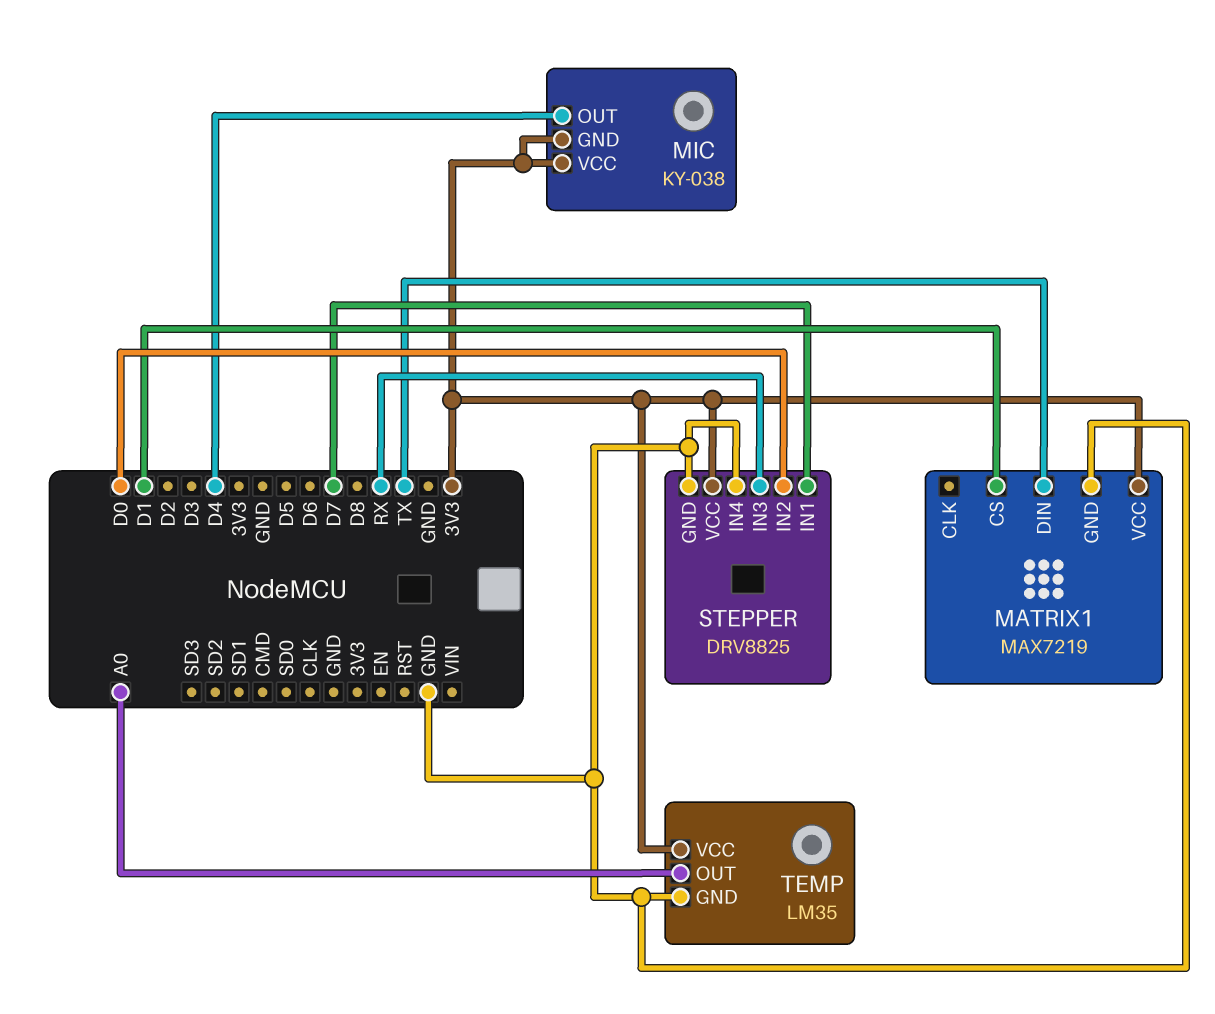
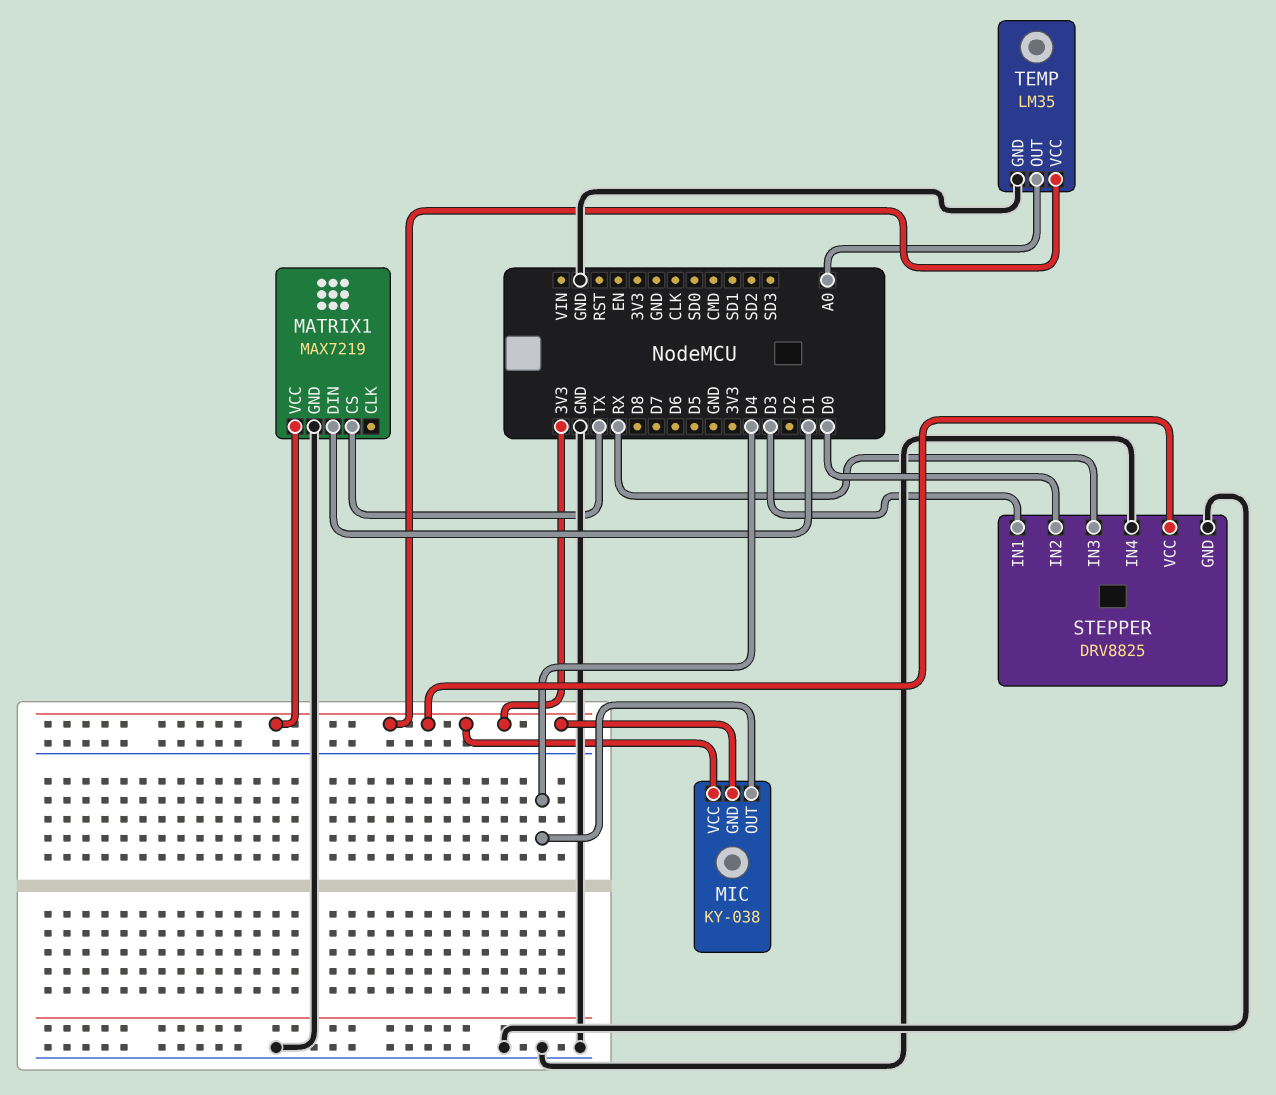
MATRIX1 pin CS: D1 -> TX
MATRIX1 pin DIN: TX -> D1
STEPPER pin IN1: D7 -> D3

